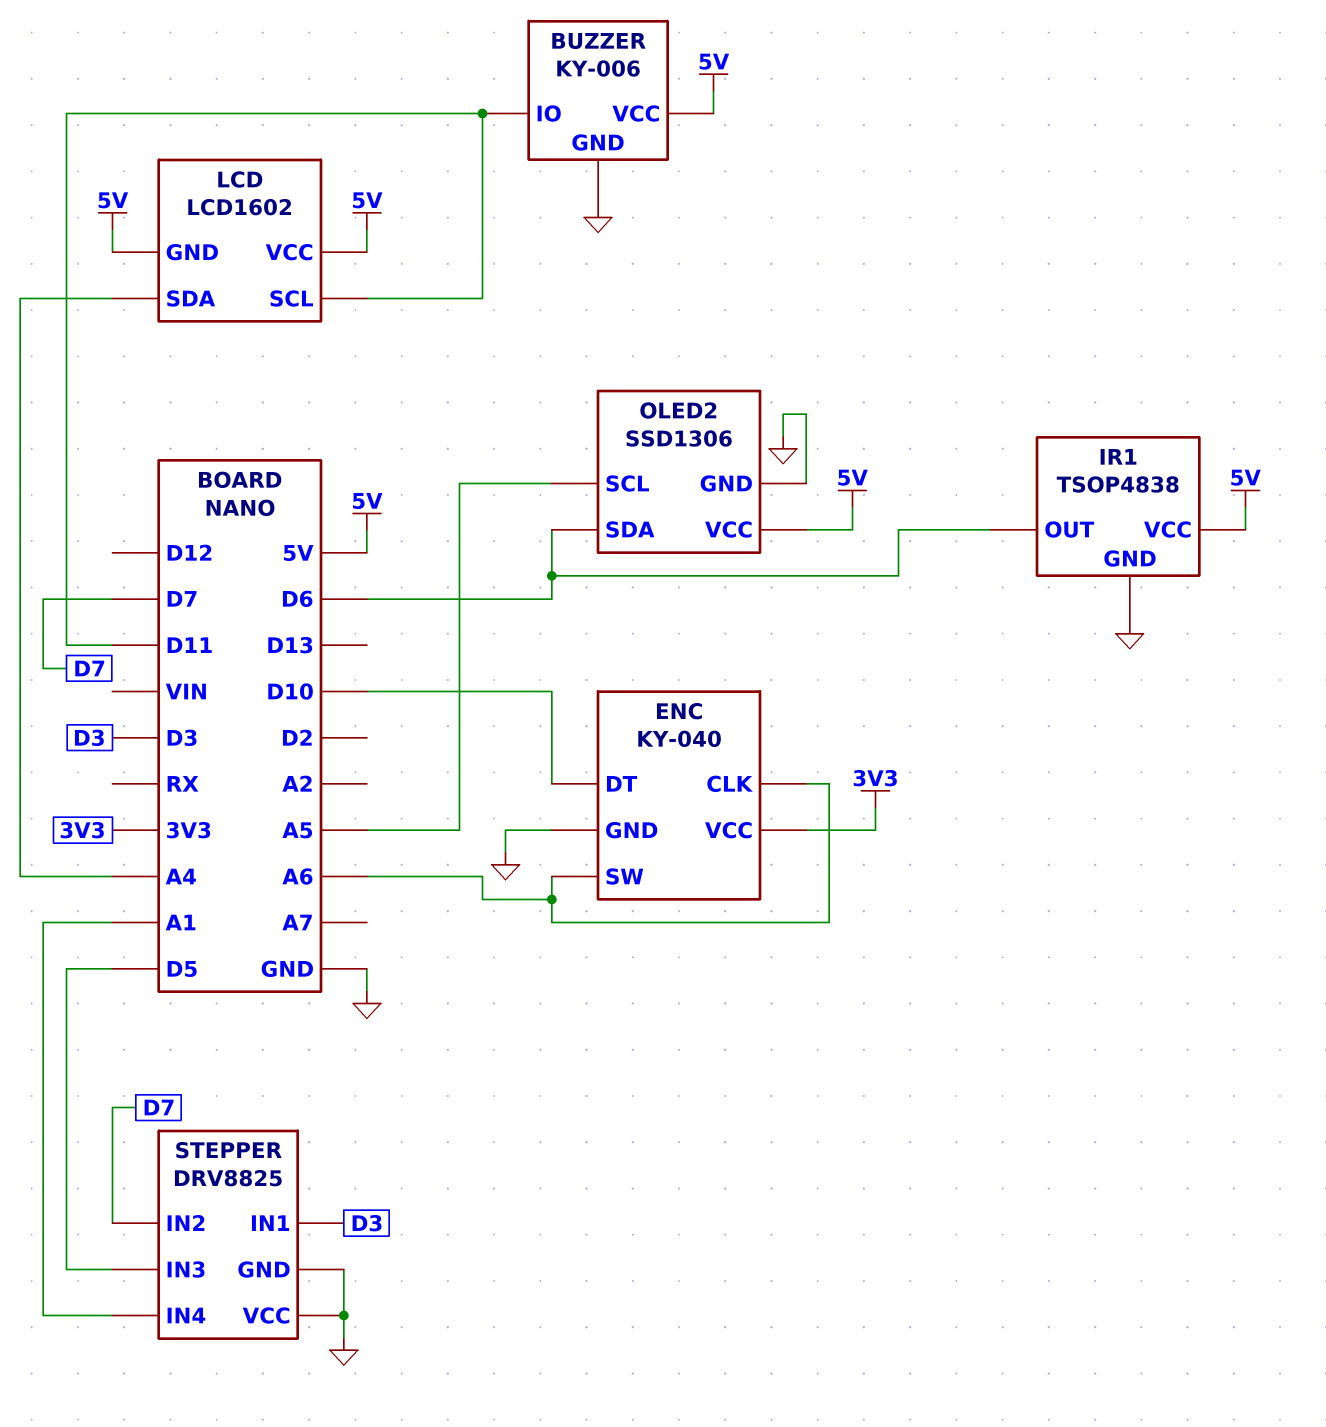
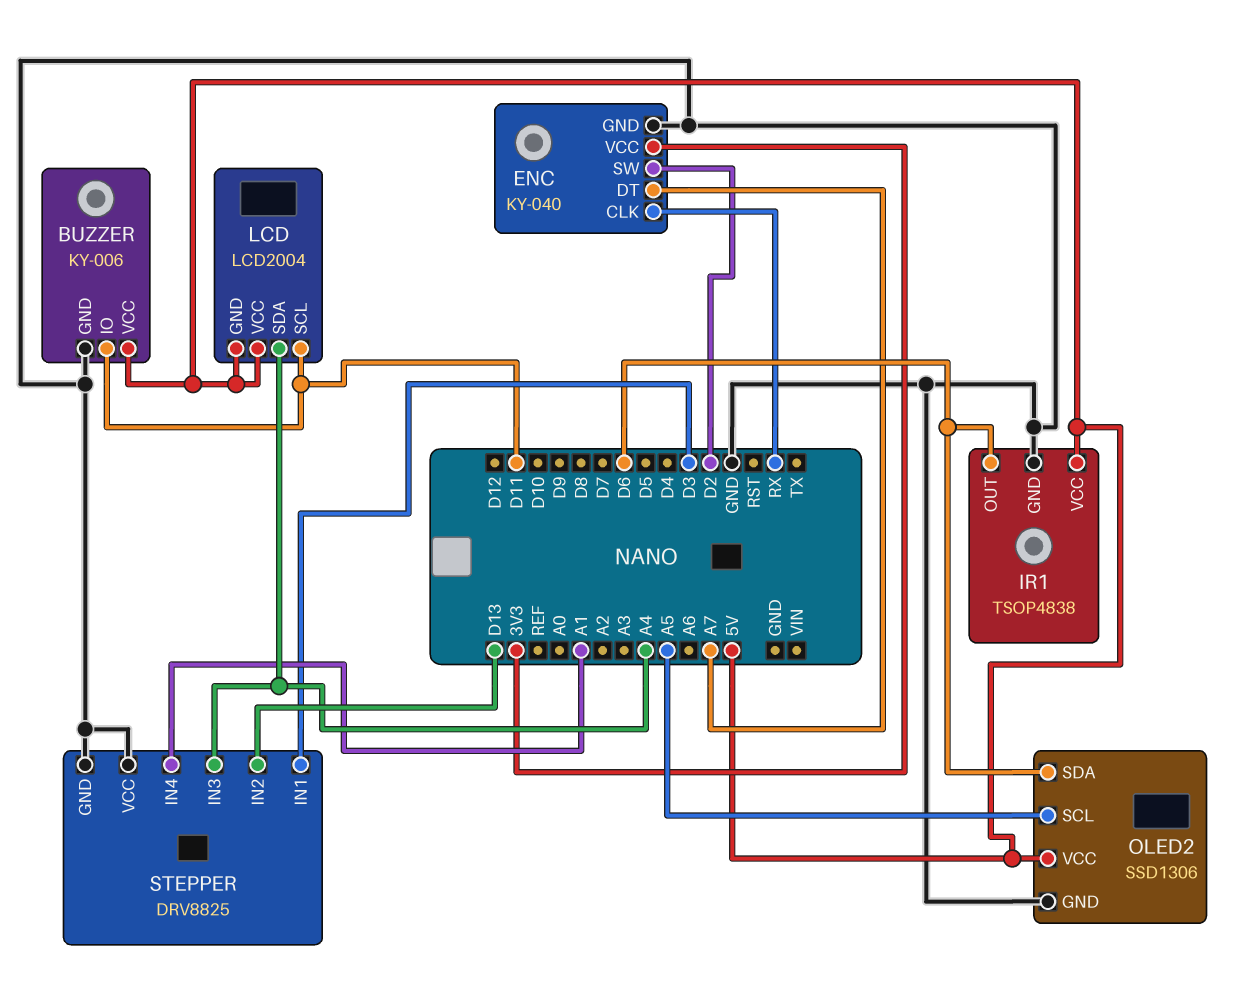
ENC pin CLK: A6 -> RX
ENC pin DT: D10 -> A7
ENC pin SW: A6 -> D2
LCD: LCD1602 -> LCD2004
STEPPER pin IN2: D7 -> D13
STEPPER pin IN3: D5 -> A4

